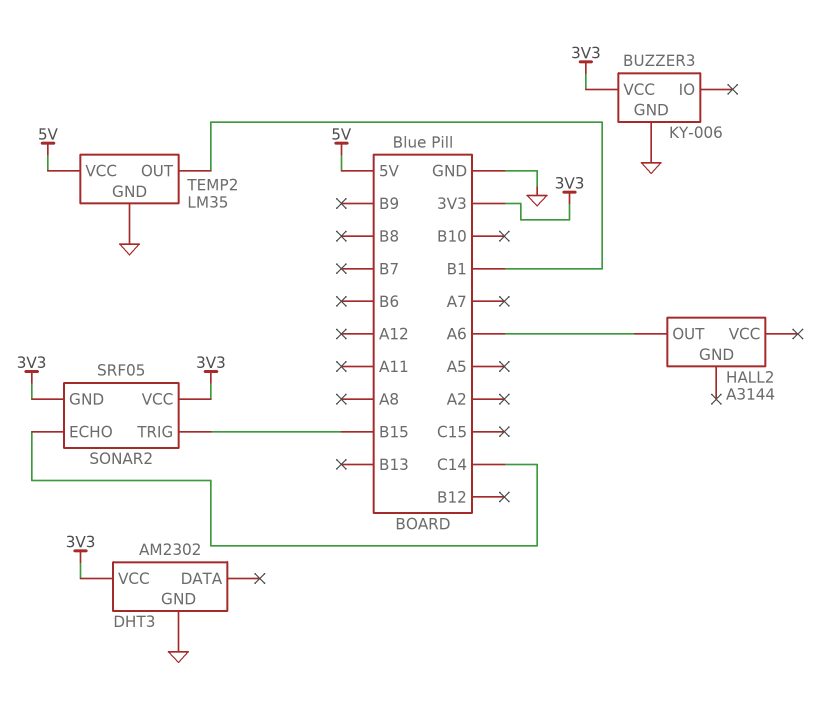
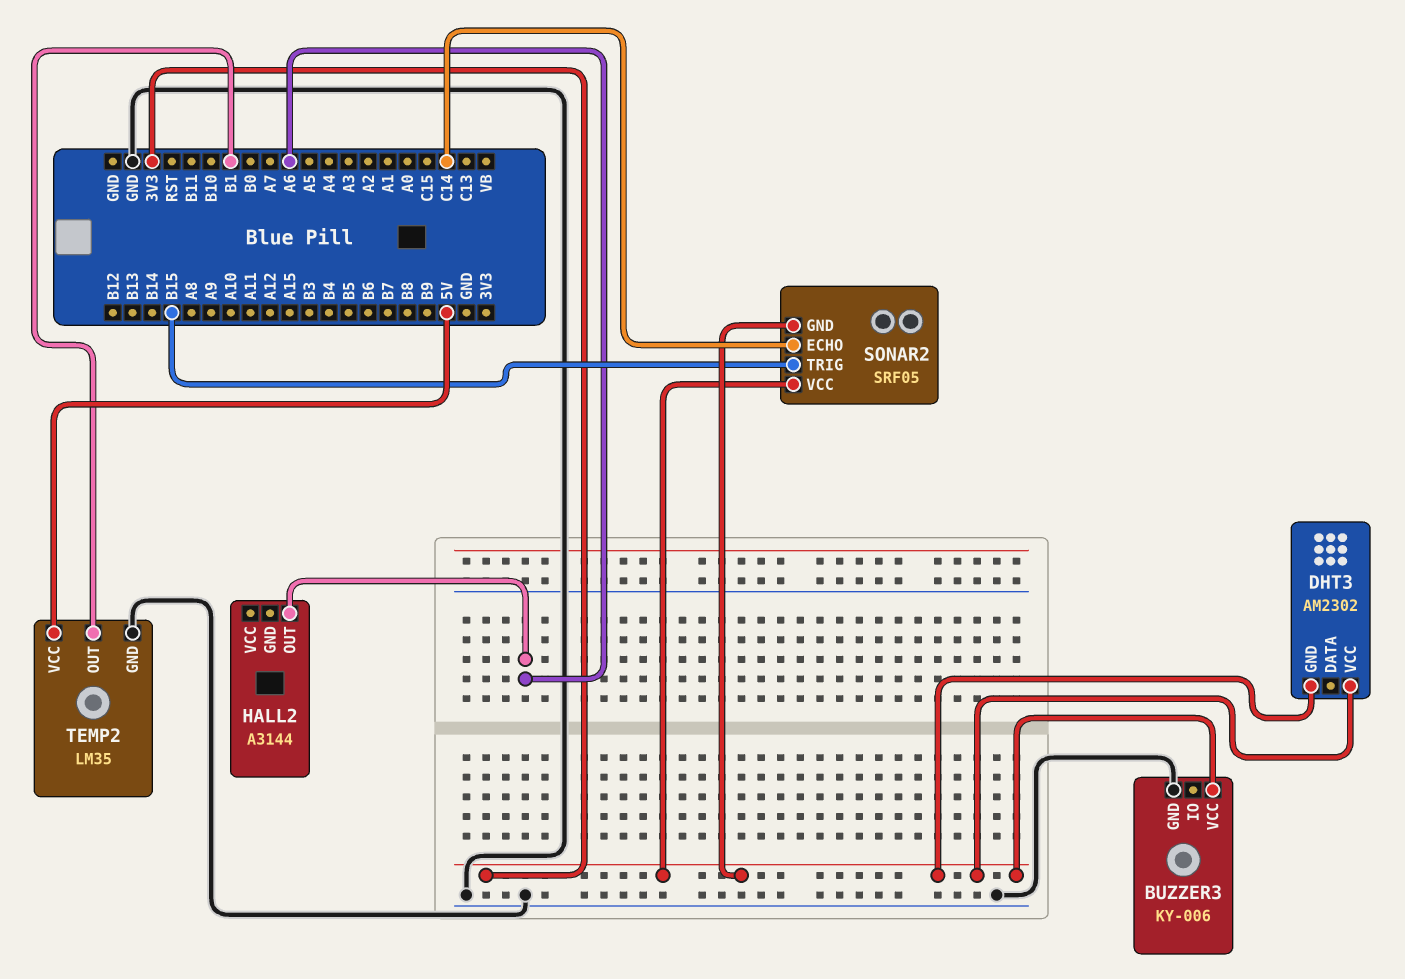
DHT3 pin GND: GND -> 3V3

